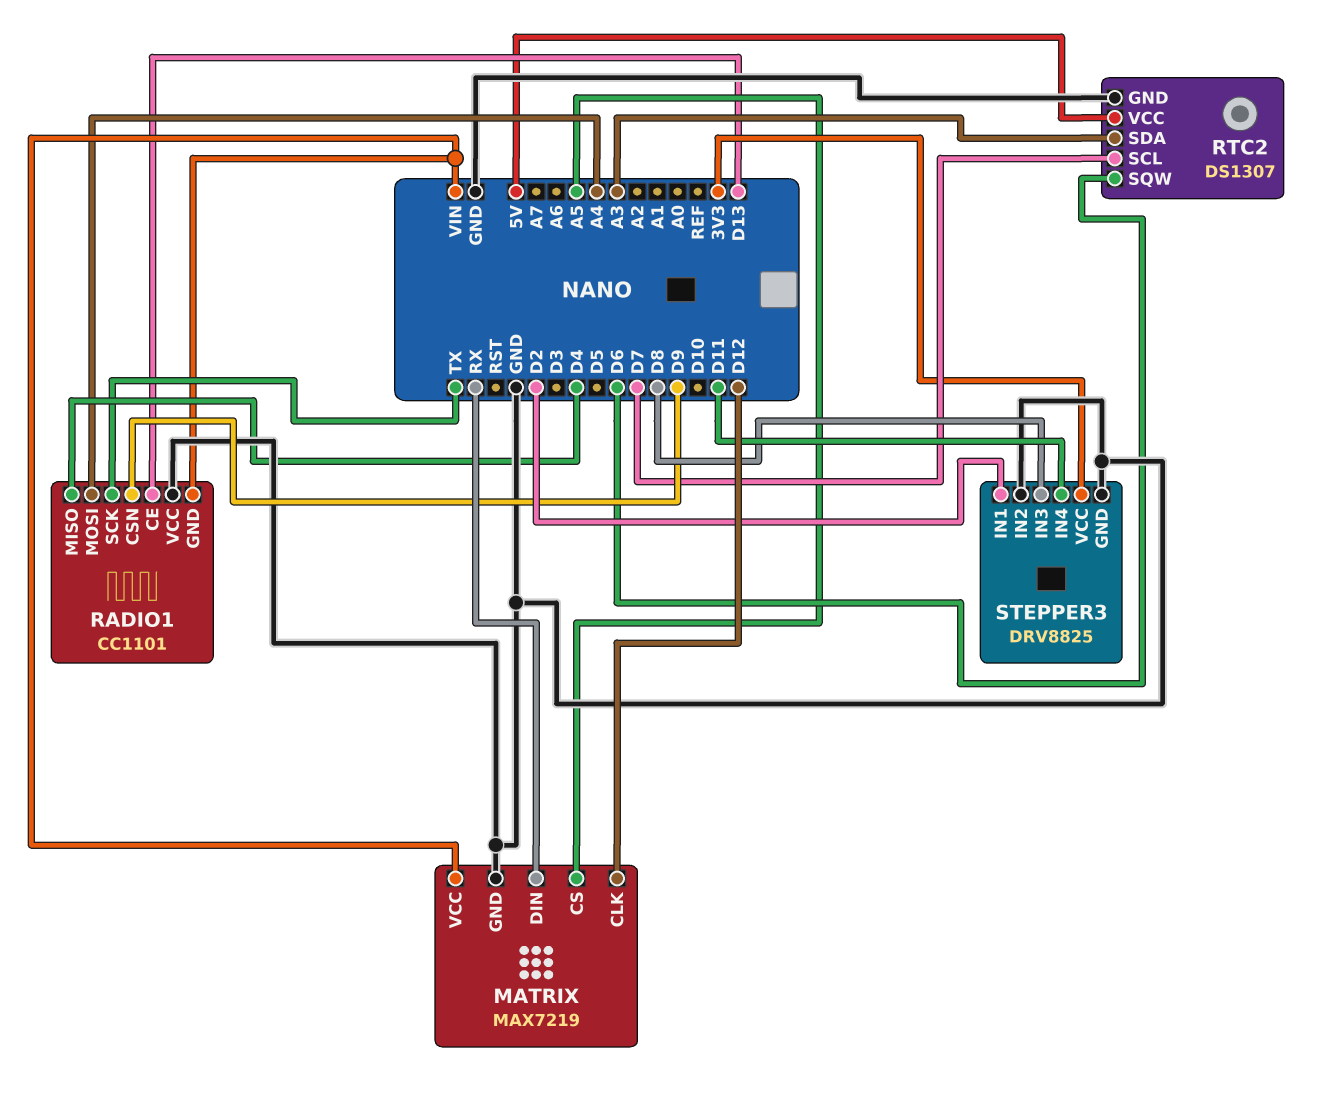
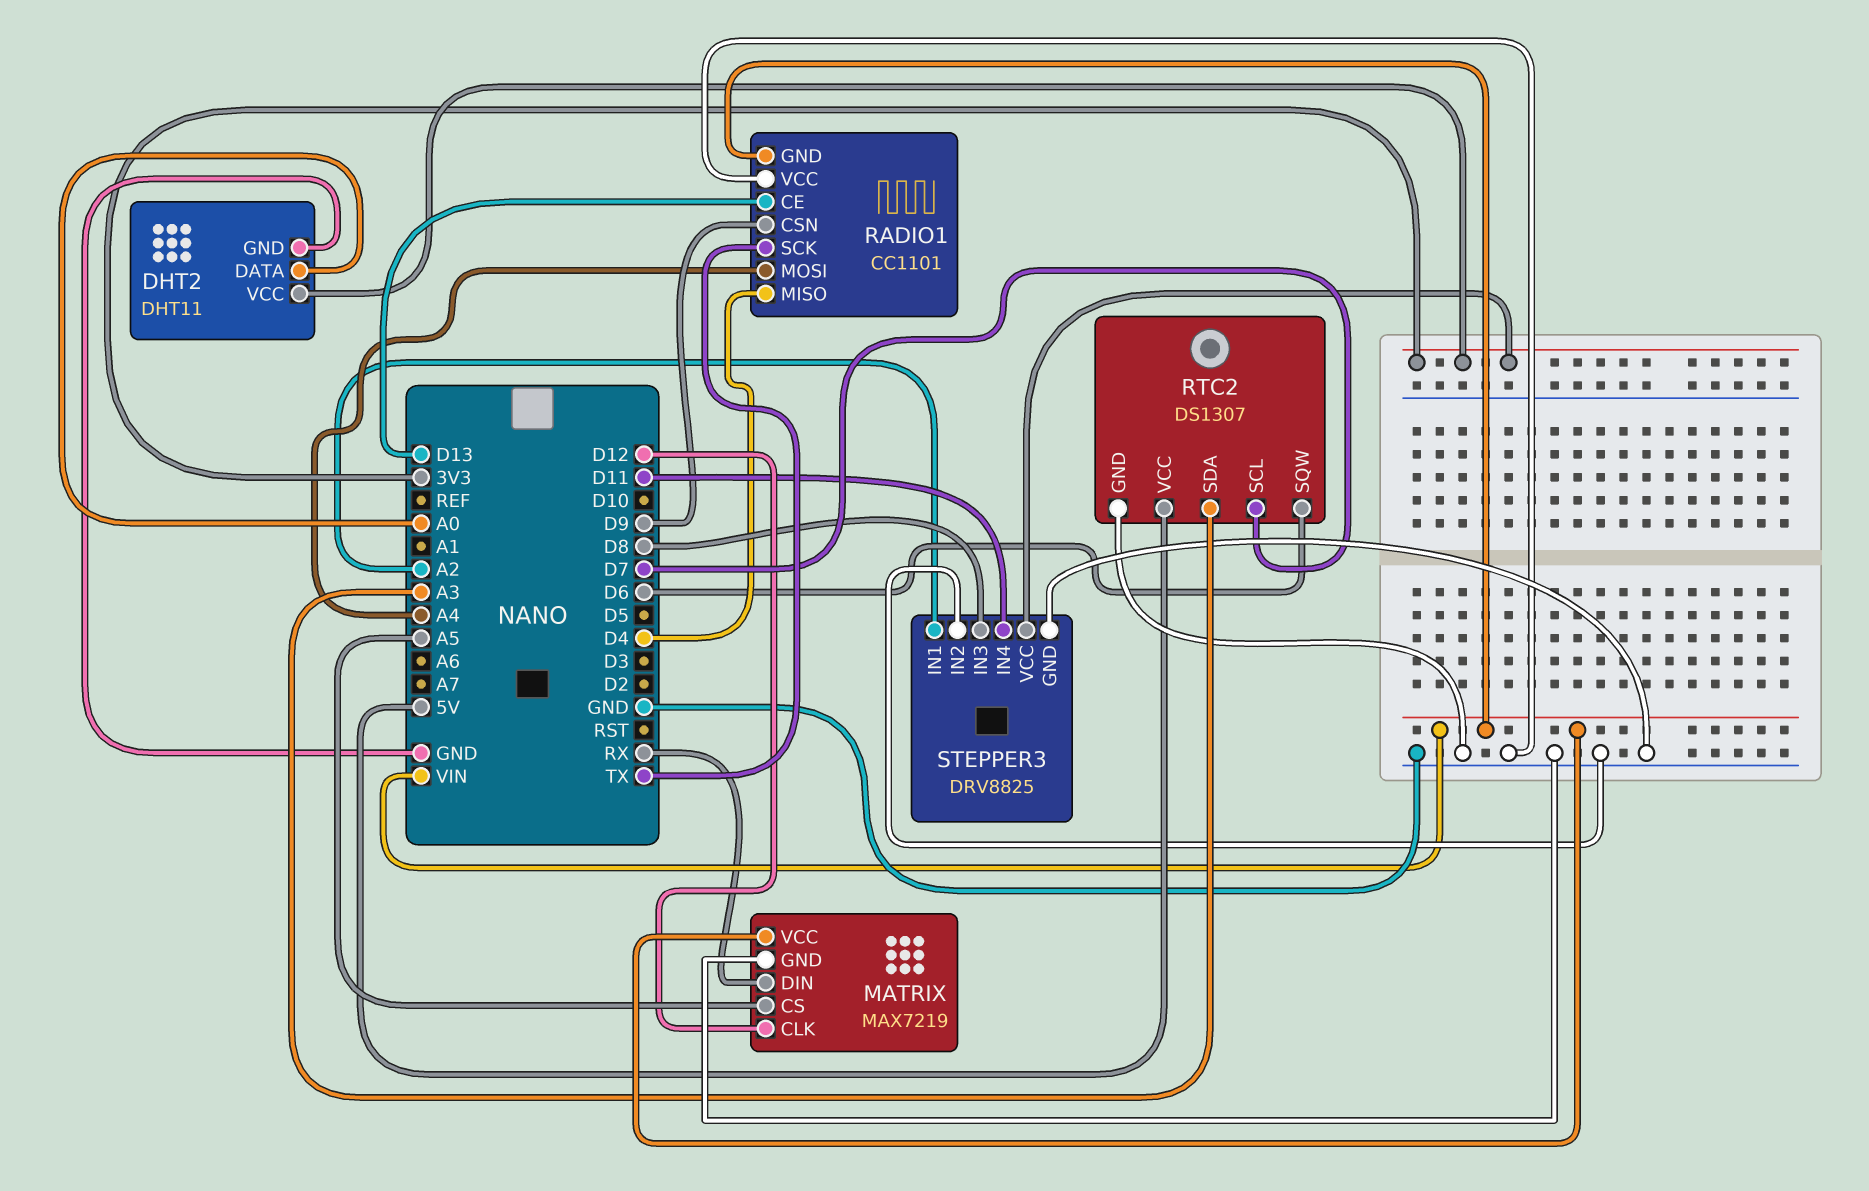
DHT2: none -> DHT11
DHT2 pin DATA: none -> A0
DHT2 pin GND: none -> GND
DHT2 pin VCC: none -> 3V3
STEPPER3 pin IN1: D2 -> A2

